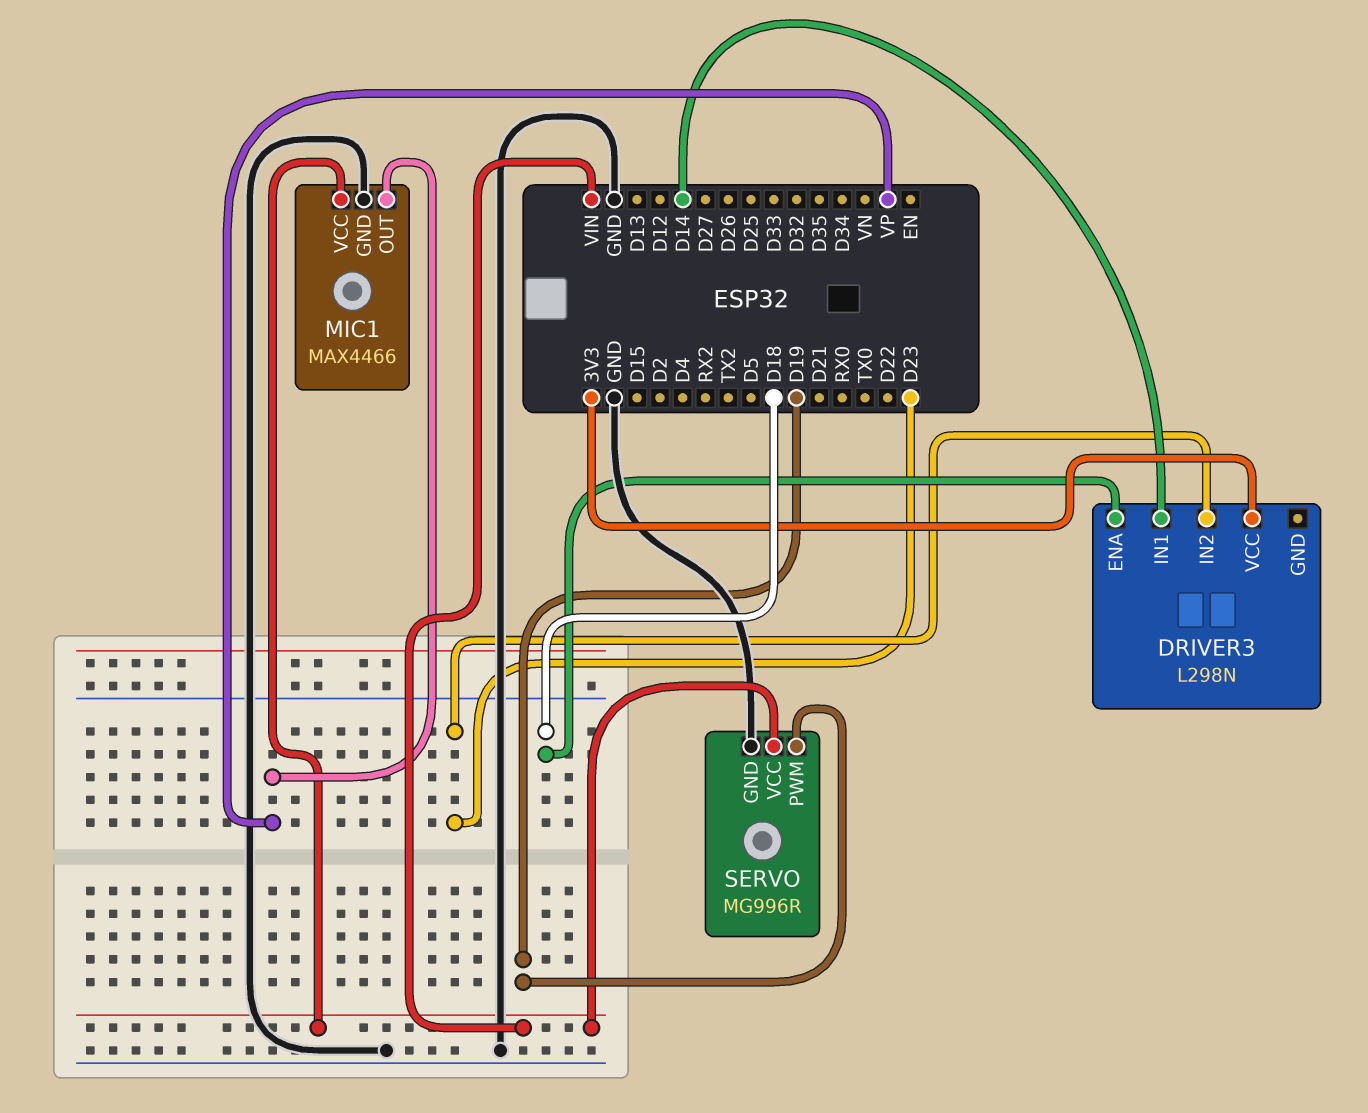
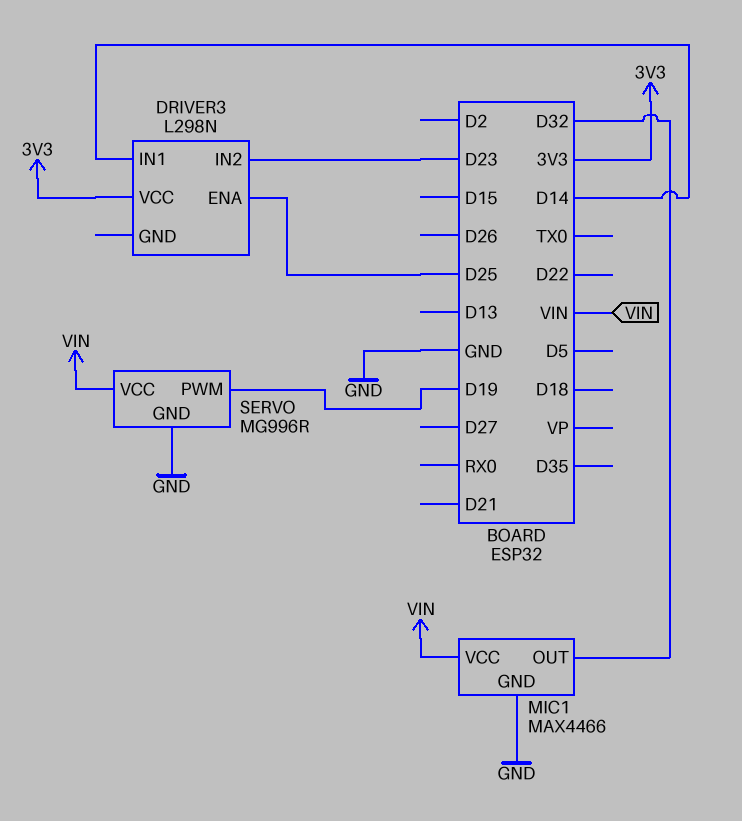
DRIVER3 pin ENA: D18 -> D25
MIC1 pin OUT: VP -> D32

